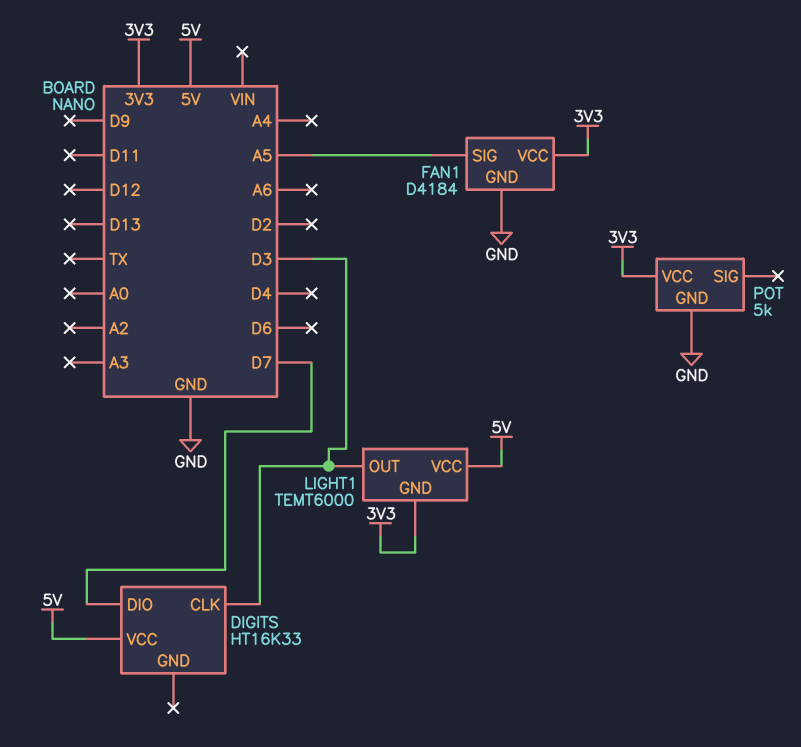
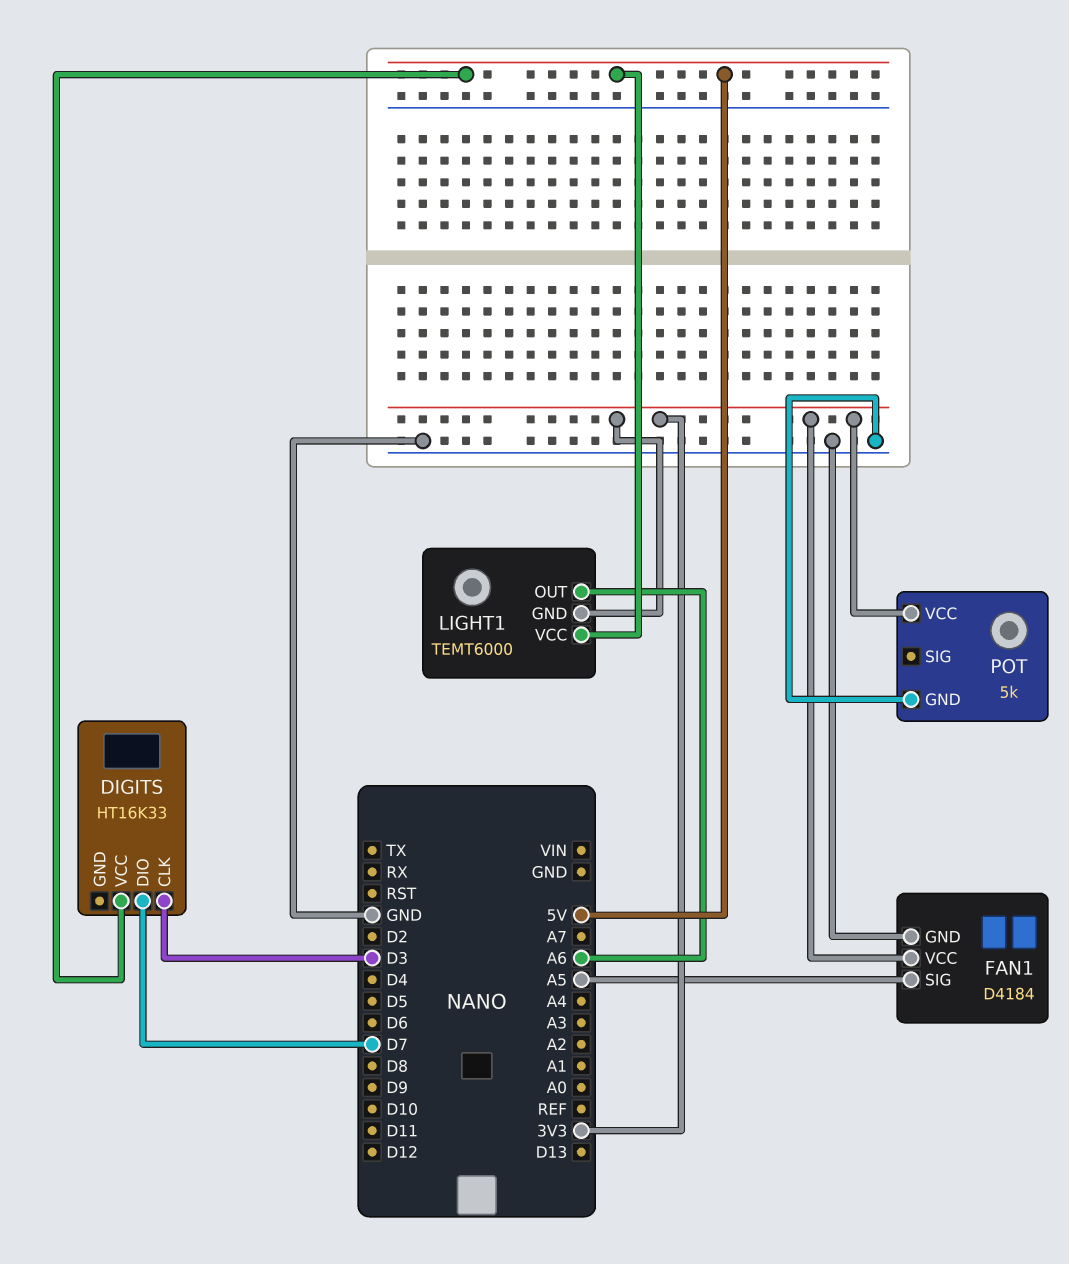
LIGHT1 pin OUT: D3 -> A6

